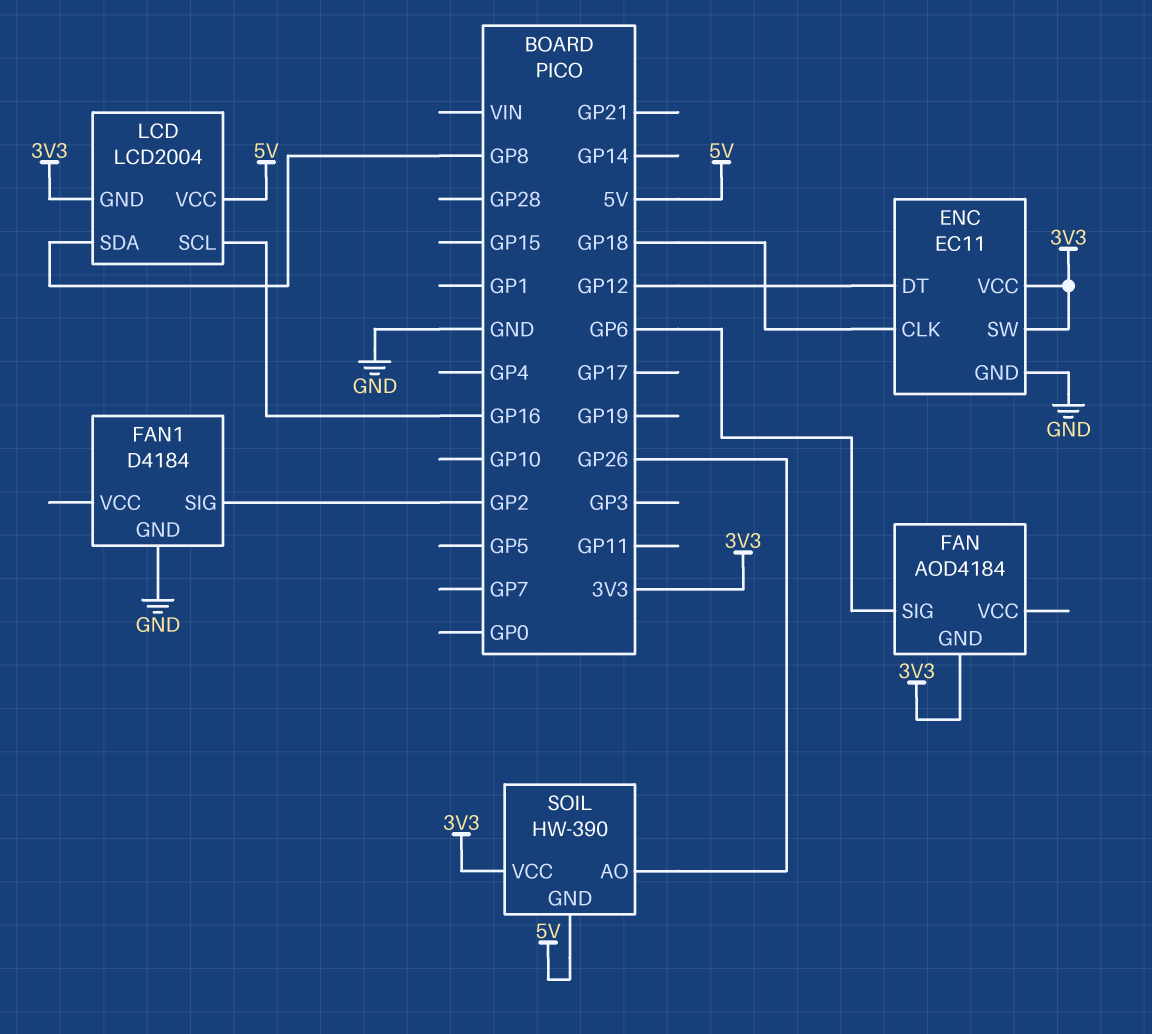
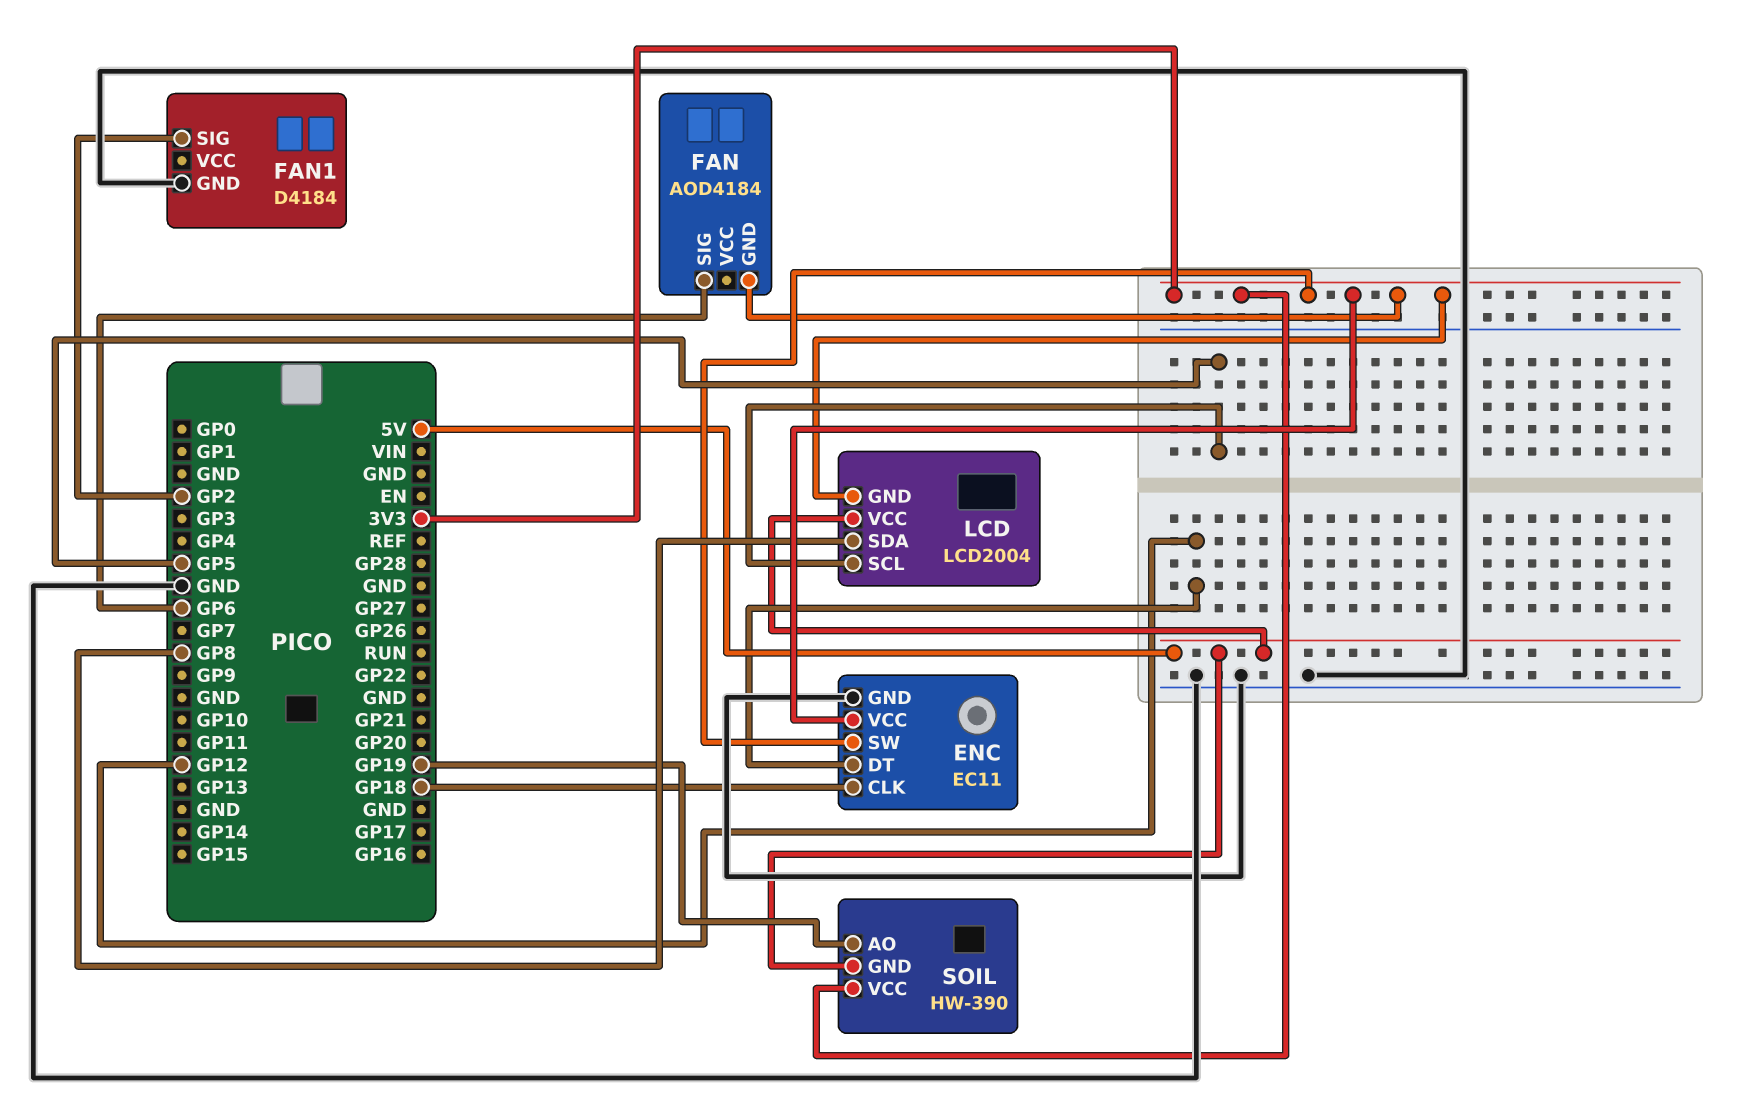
LCD pin SCL: GP16 -> GP5
SOIL pin AO: GP26 -> GP19

